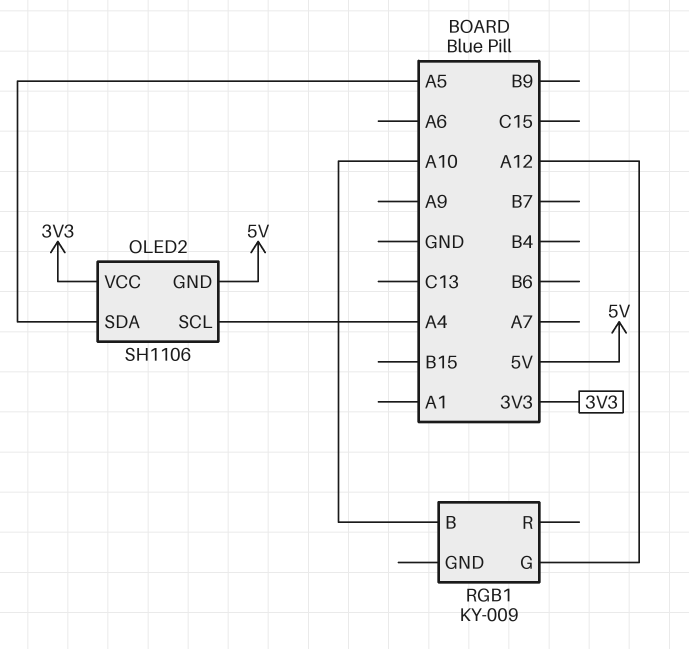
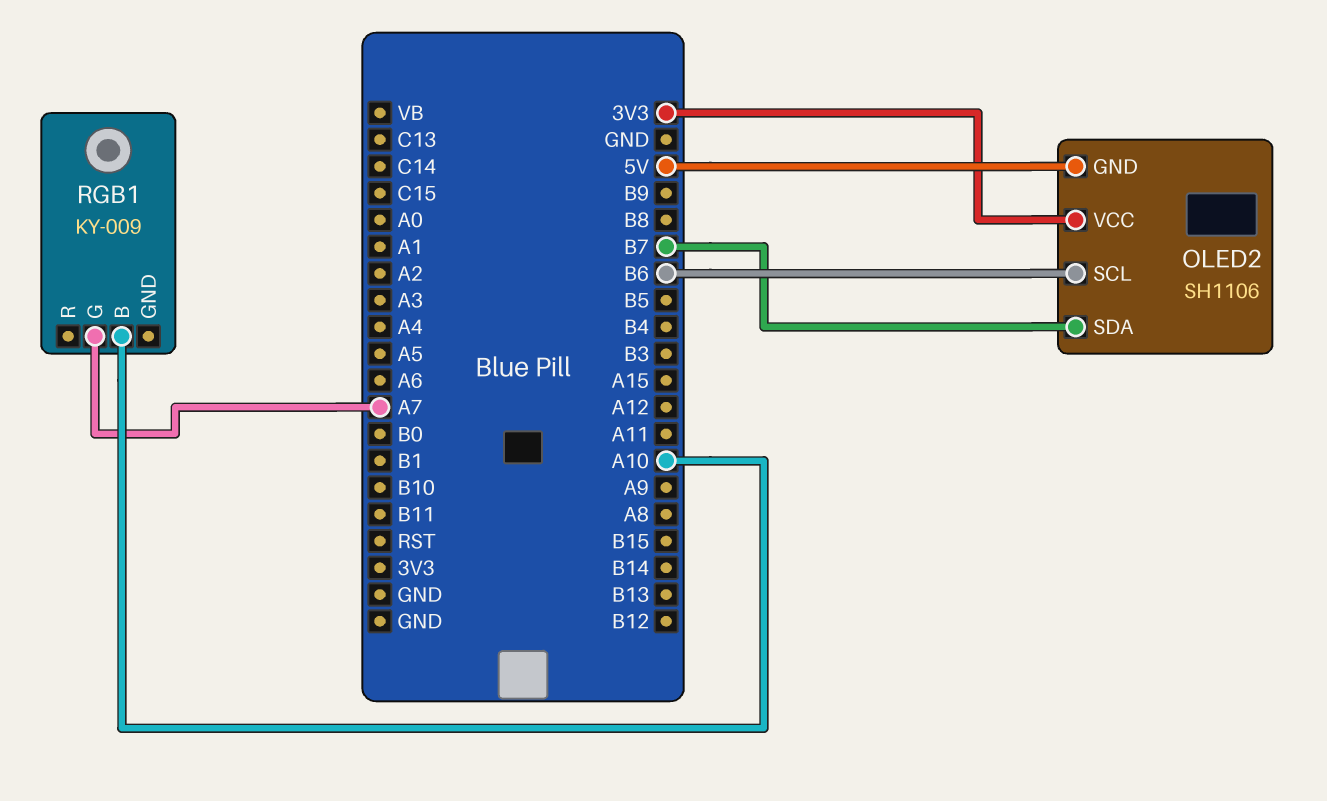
OLED2 pin SCL: A4 -> B6
OLED2 pin SDA: A5 -> B7
RGB1 pin G: A12 -> A7

